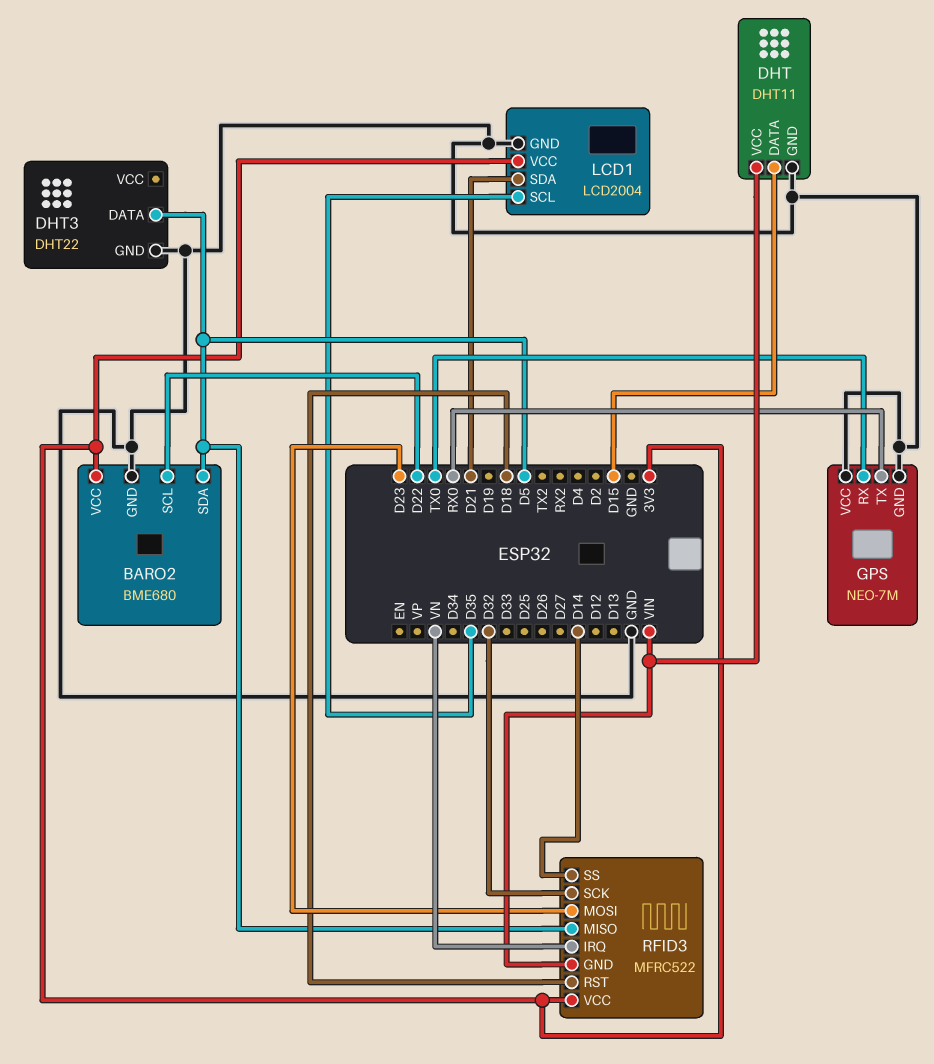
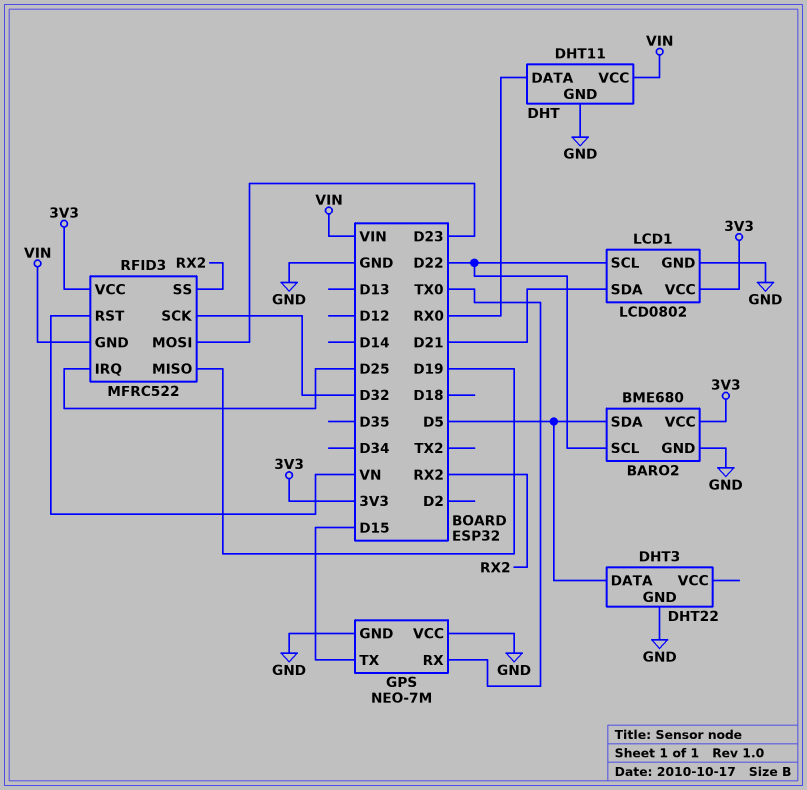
DHT pin DATA: D15 -> RX0
GPS pin TX: RX0 -> D15
LCD1: LCD2004 -> LCD0802
LCD1 pin SCL: D35 -> D22
RFID3 pin IRQ: VN -> D25
RFID3 pin MISO: D5 -> D19
RFID3 pin RST: D18 -> VN
RFID3 pin SS: D14 -> RX2

